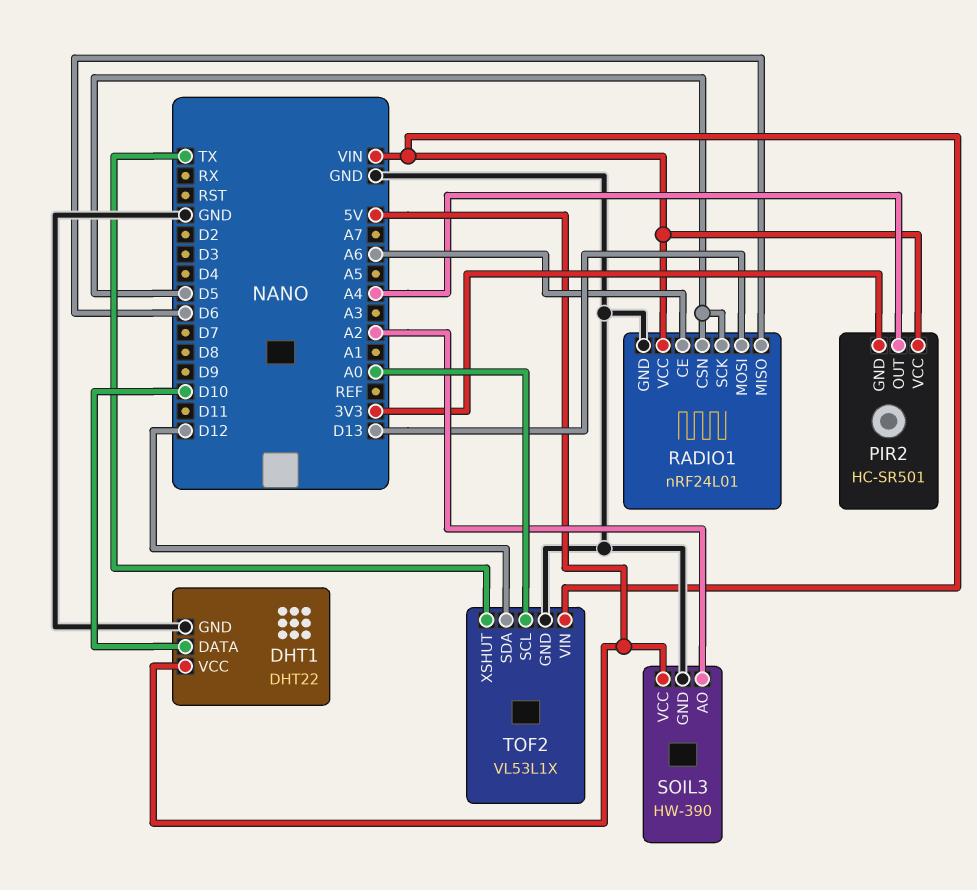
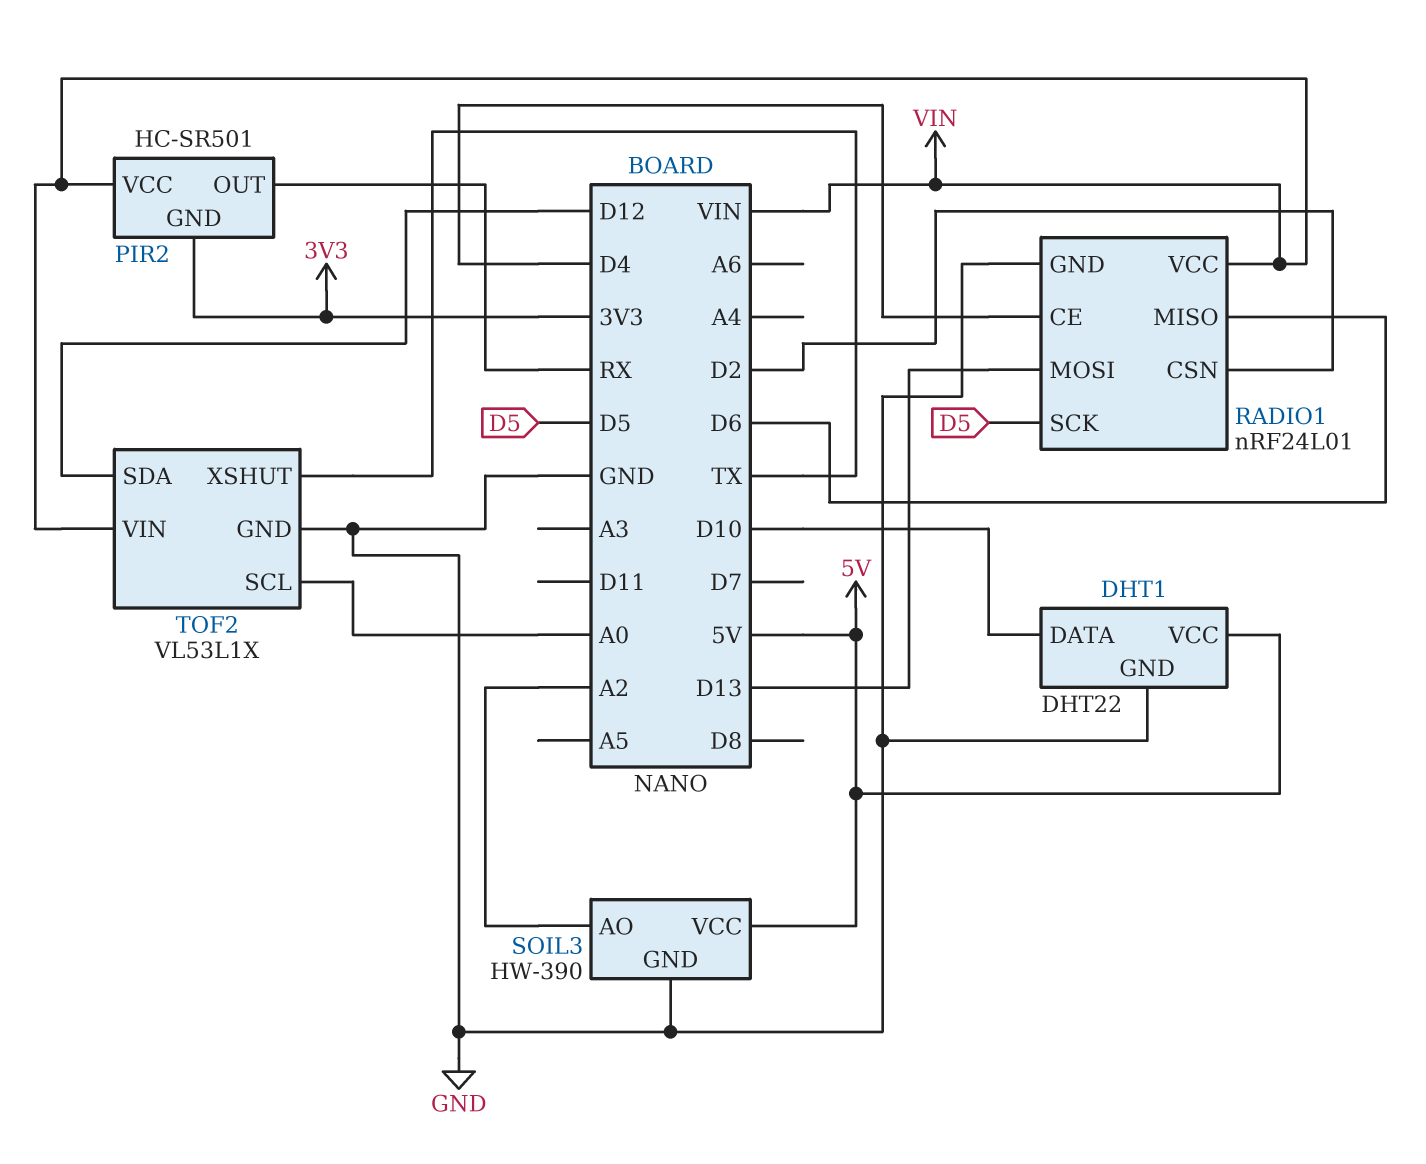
PIR2 pin OUT: A4 -> RX
RADIO1 pin CE: A6 -> D4
RADIO1 pin CSN: D5 -> D2

